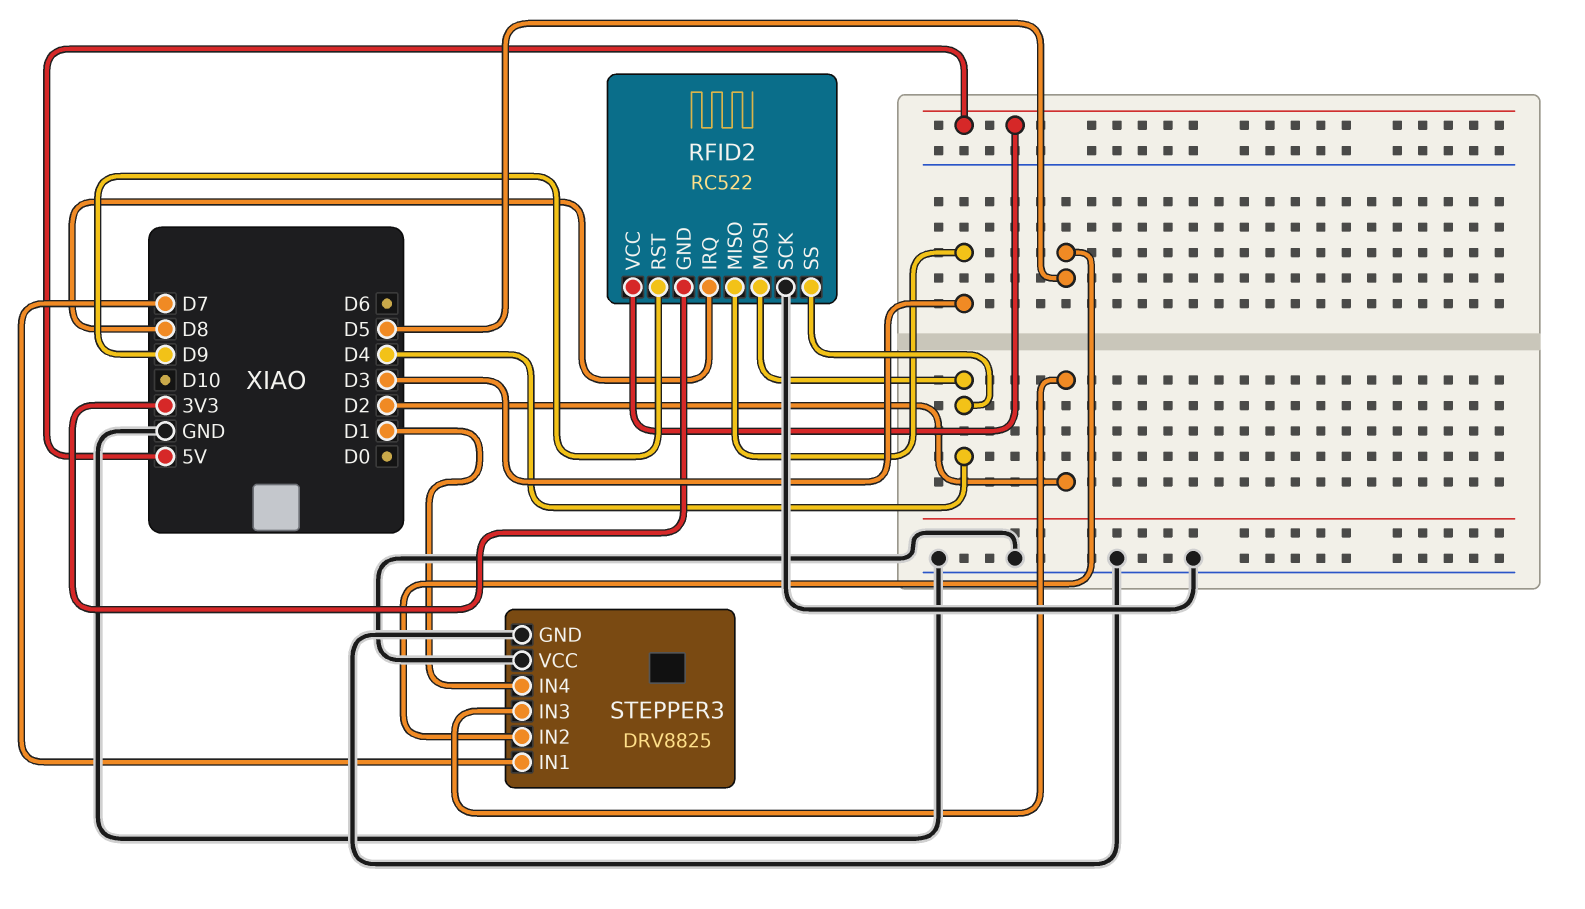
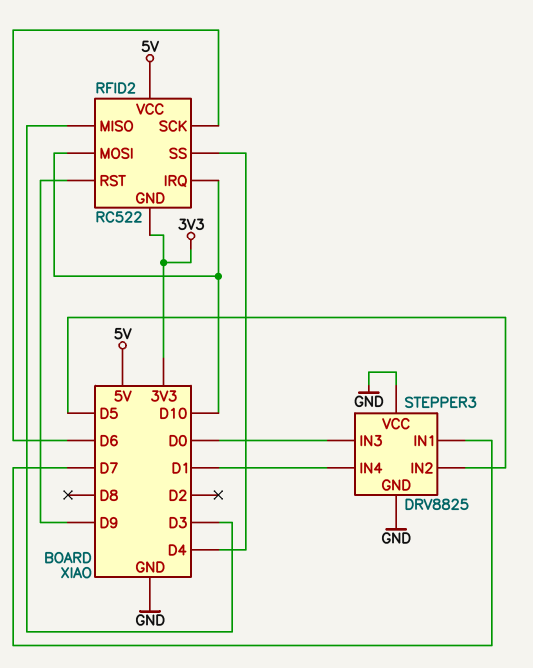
RFID2 pin IRQ: D8 -> D10
RFID2 pin MOSI: D4 -> D10
RFID2 pin SCK: GND -> D6
STEPPER3 pin IN3: D2 -> D0

